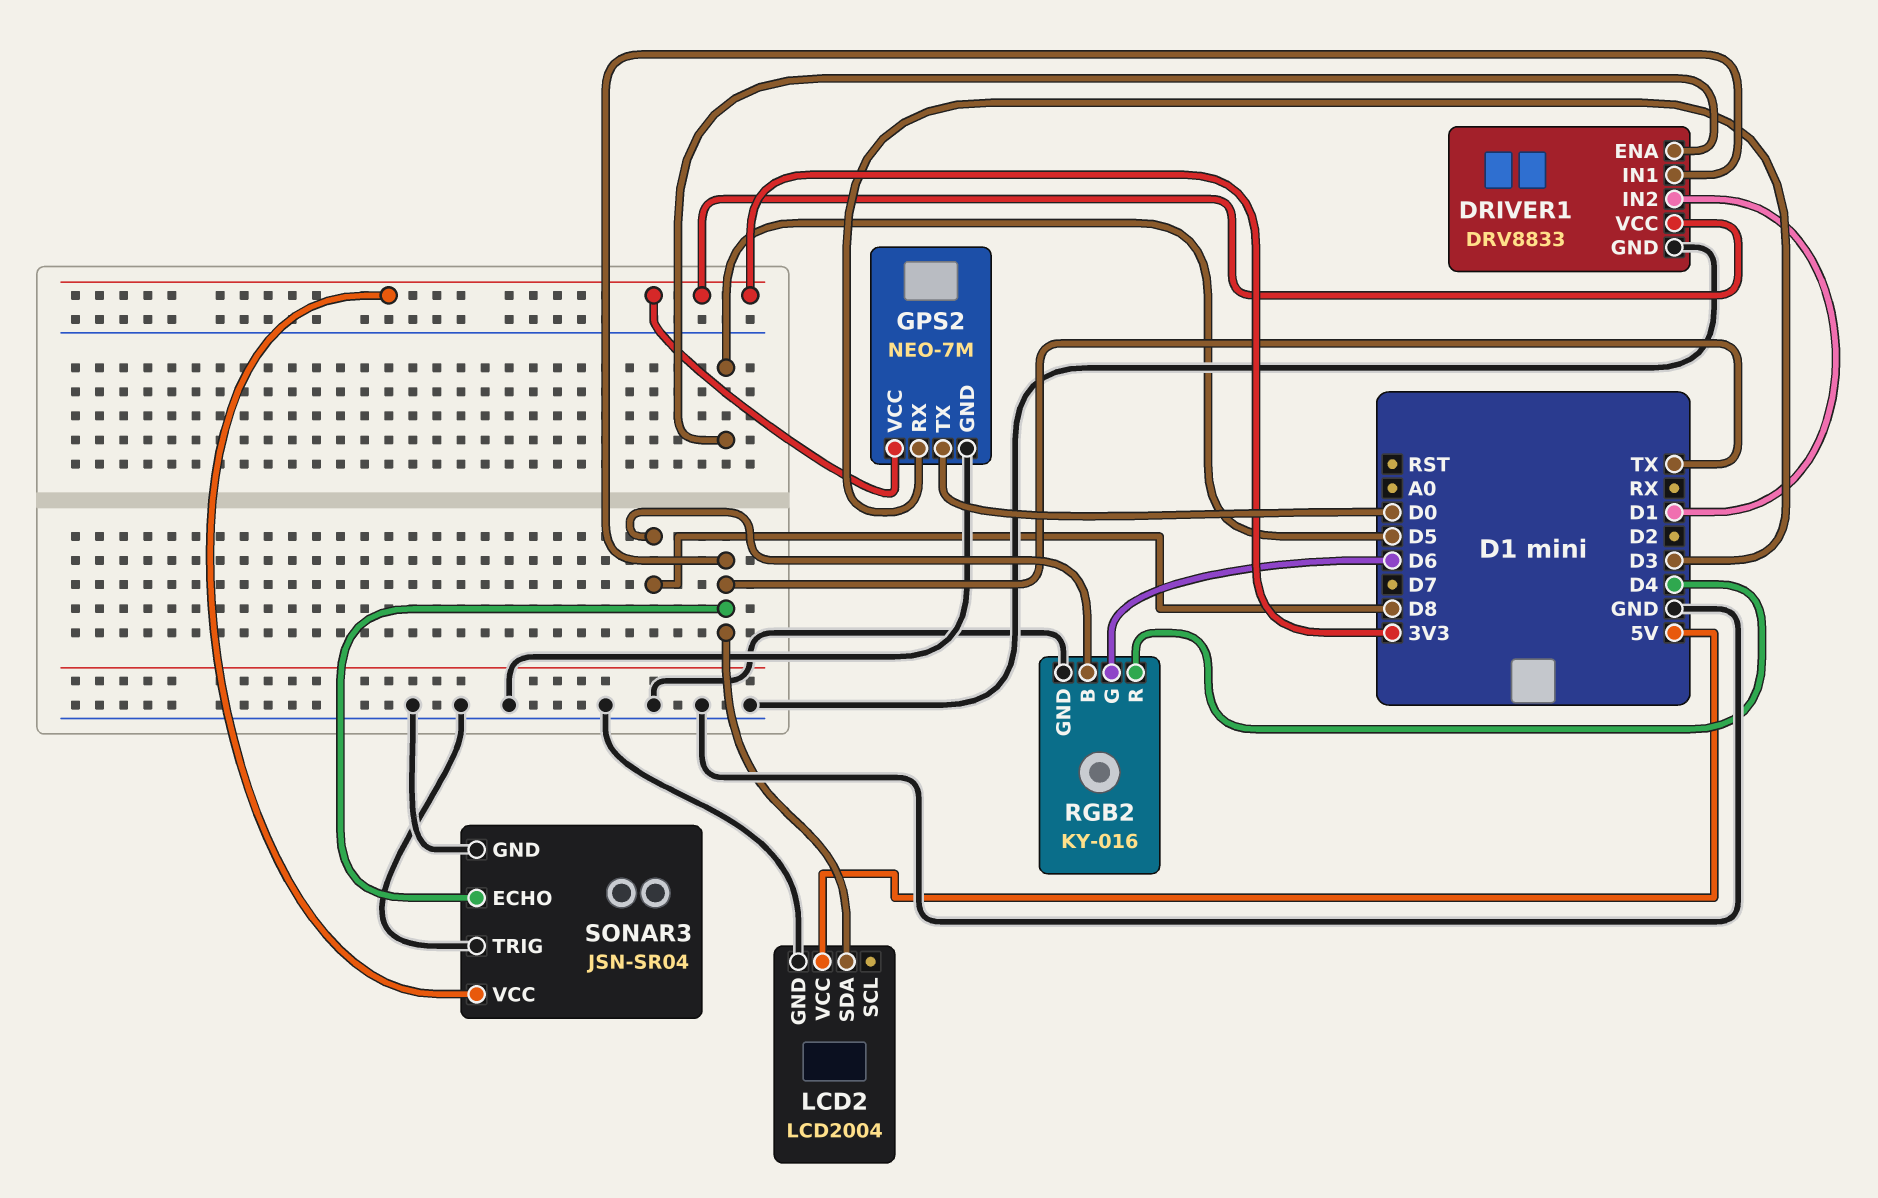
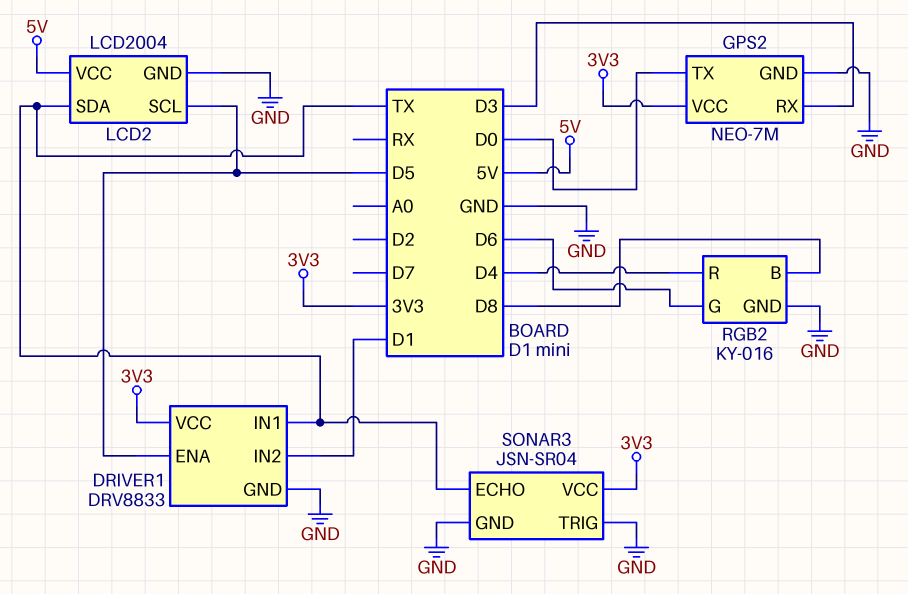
LCD2 pin SCL: none -> D5

